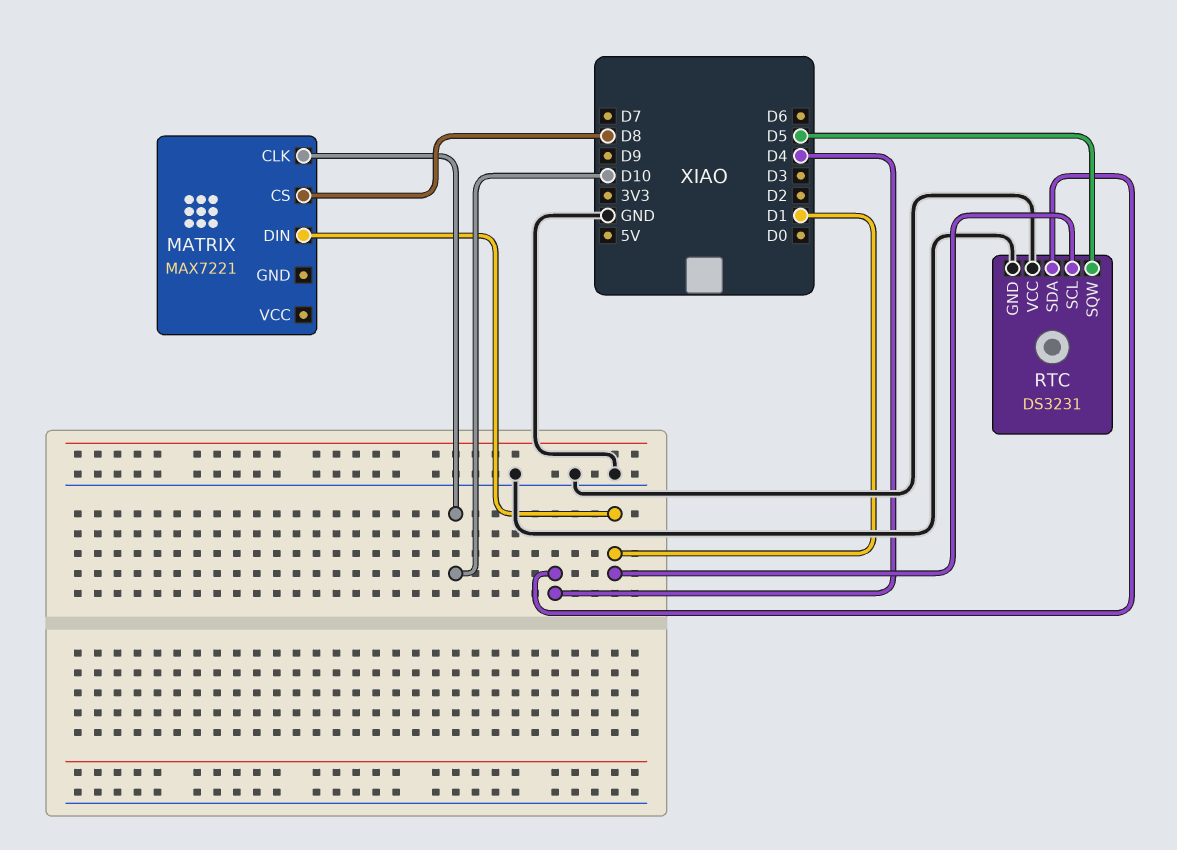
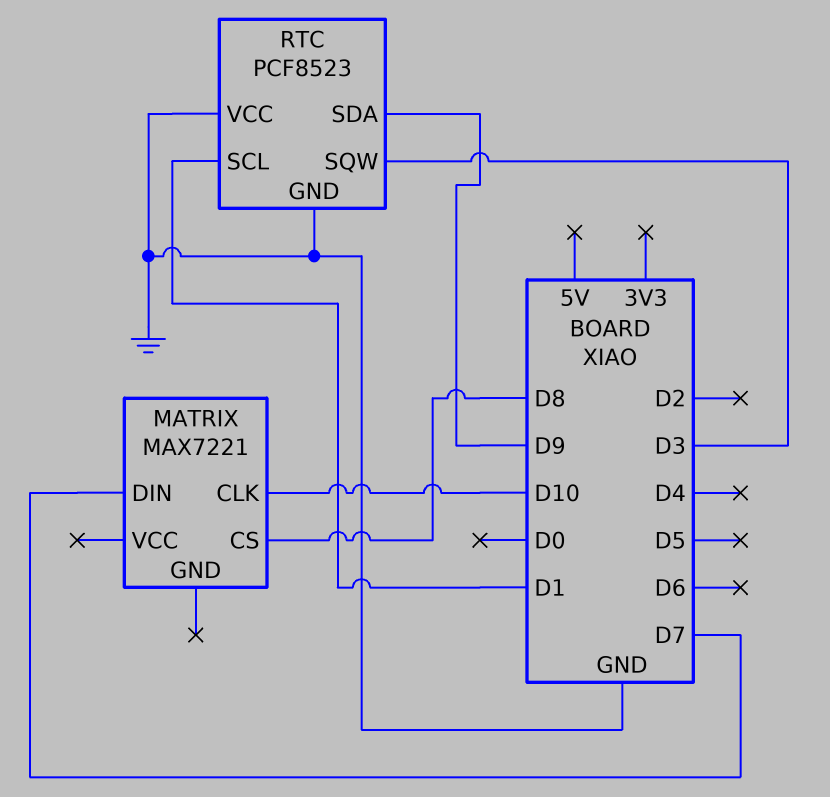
MATRIX pin DIN: D1 -> D7
RTC: DS3231 -> PCF8523
RTC pin SDA: D4 -> D9
RTC pin SQW: D5 -> D3

